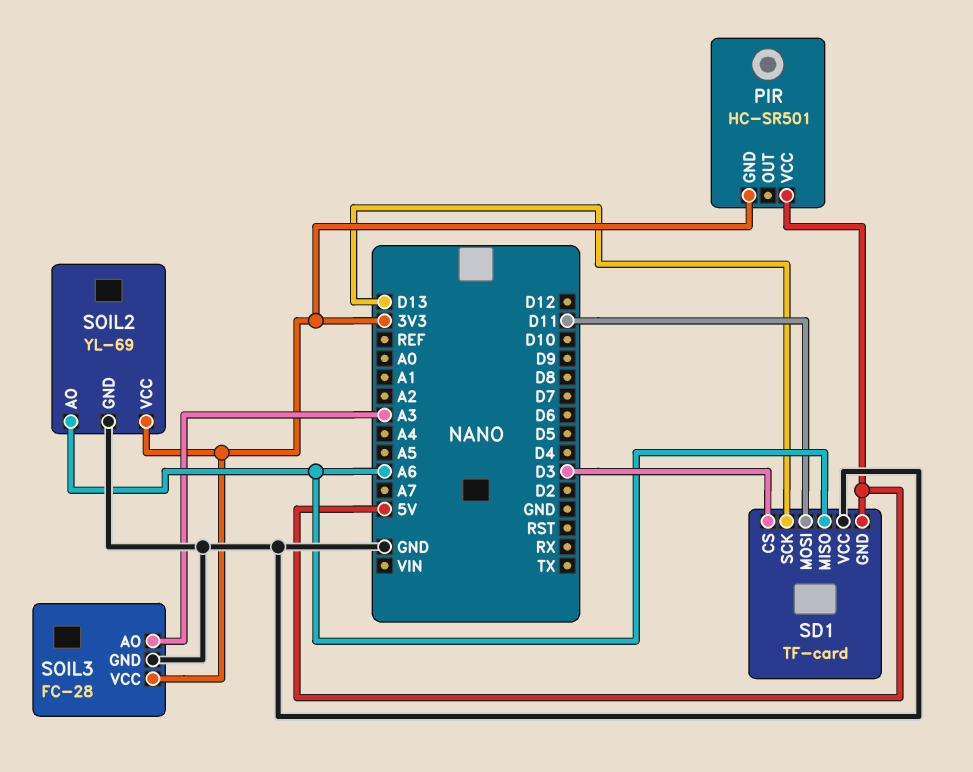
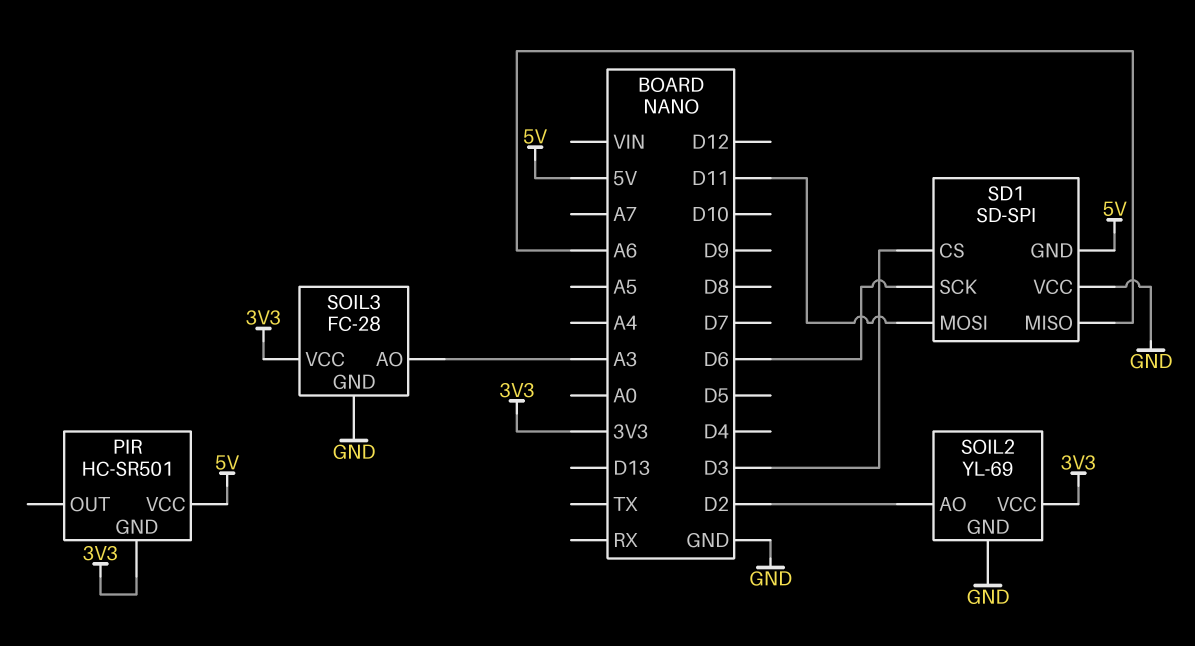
SD1: TF-card -> SD-SPI
SD1 pin SCK: D13 -> D6
SOIL2 pin AO: A6 -> D2

